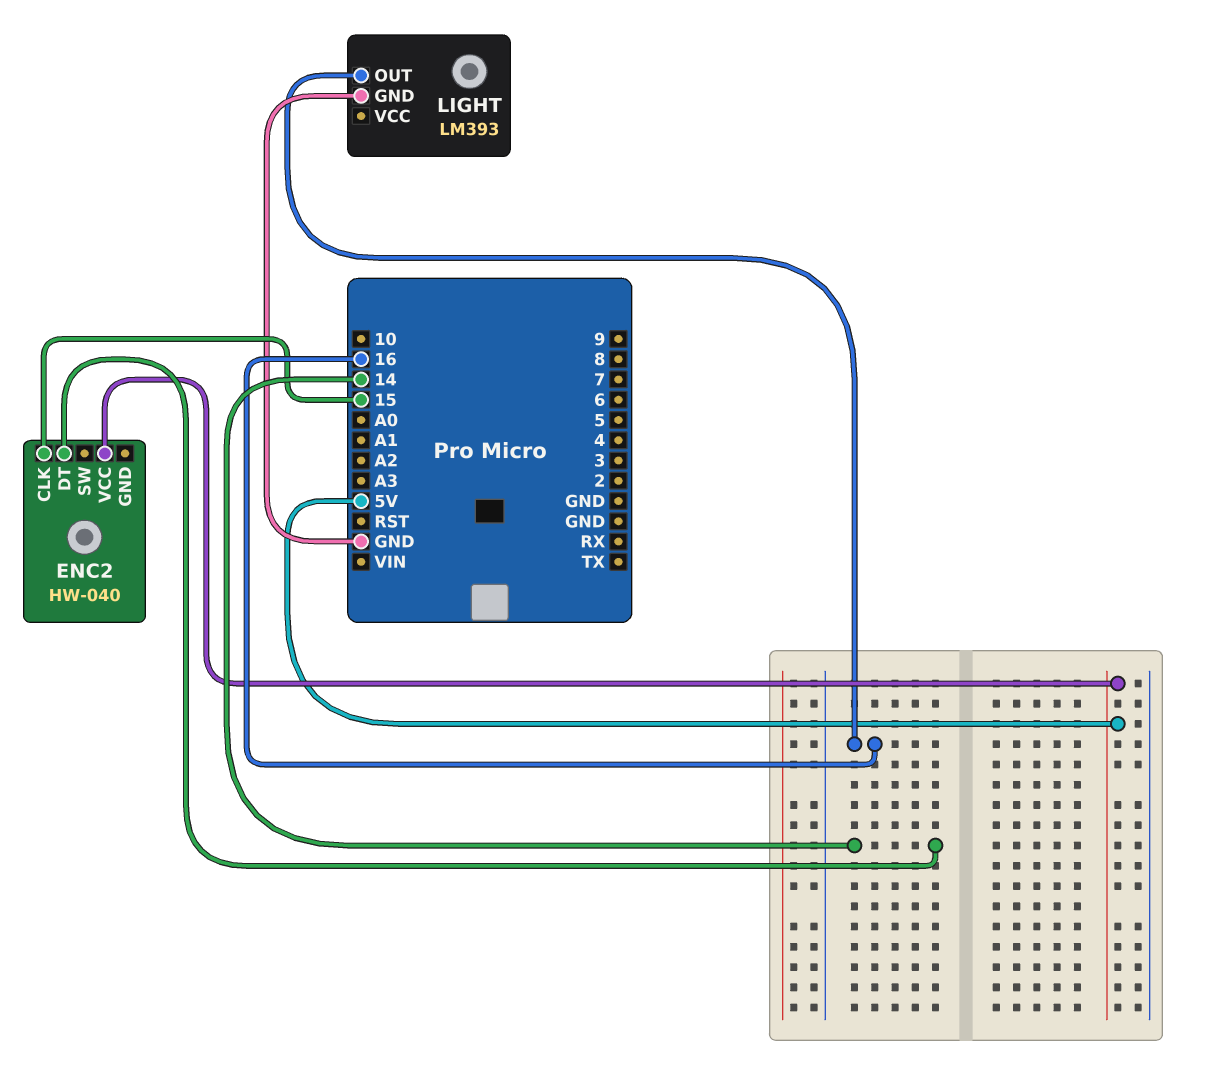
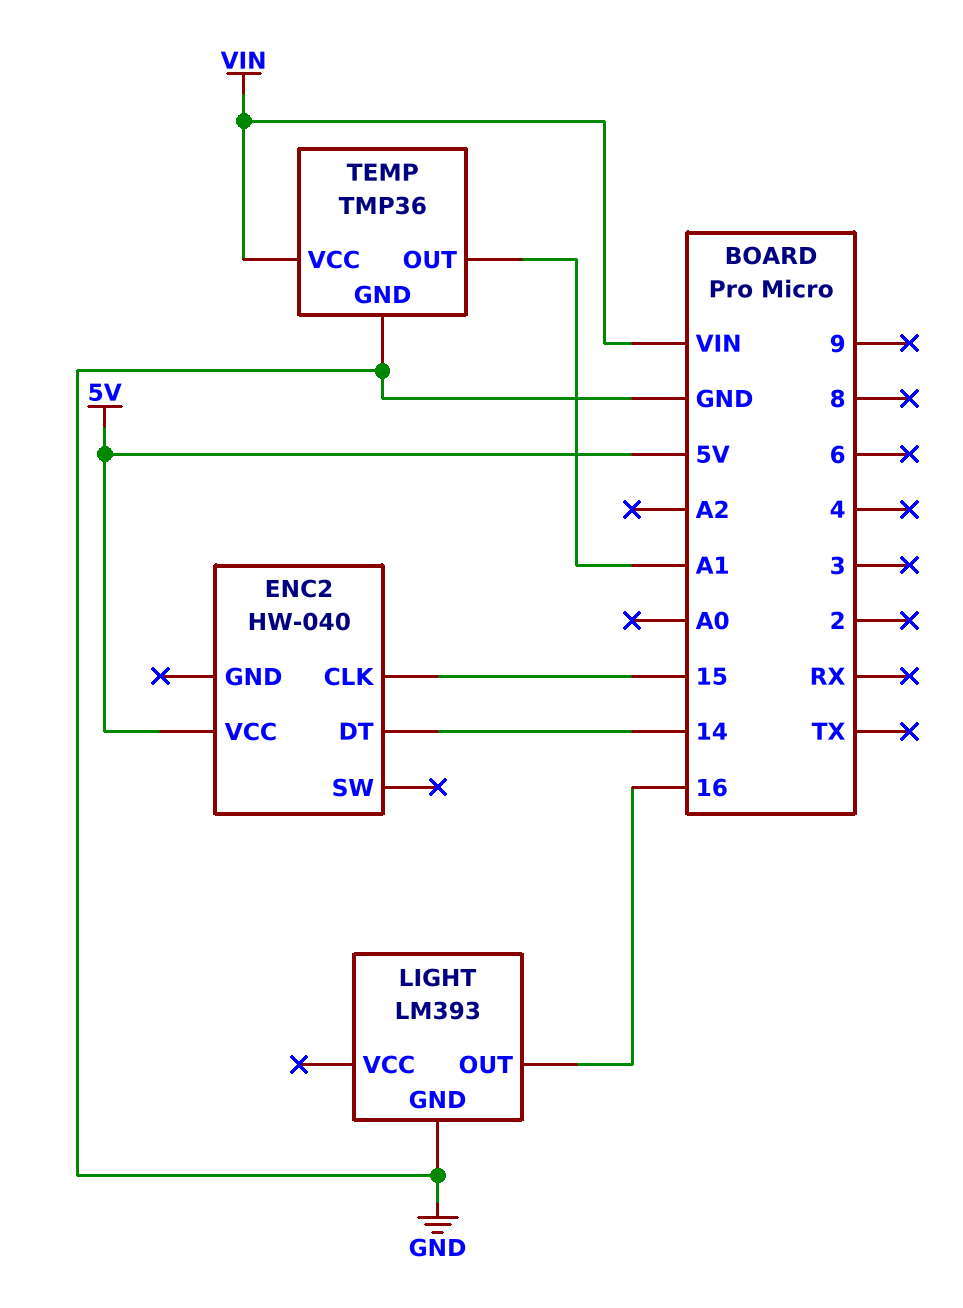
TEMP: none -> TMP36
TEMP pin GND: none -> GND
TEMP pin OUT: none -> A1
TEMP pin VCC: none -> VIN

